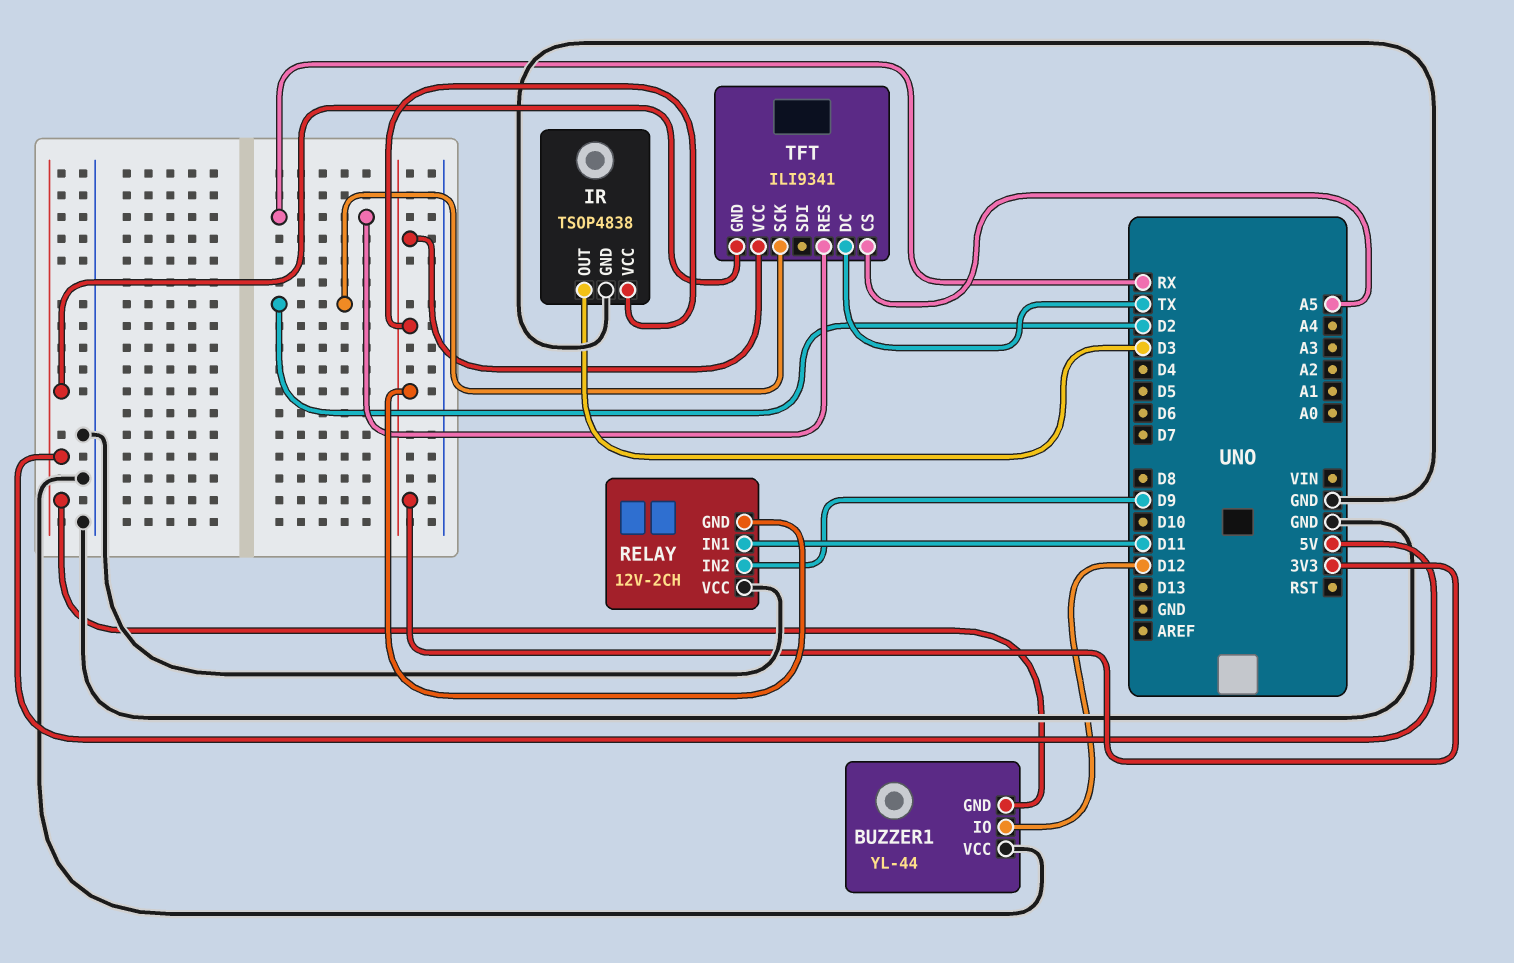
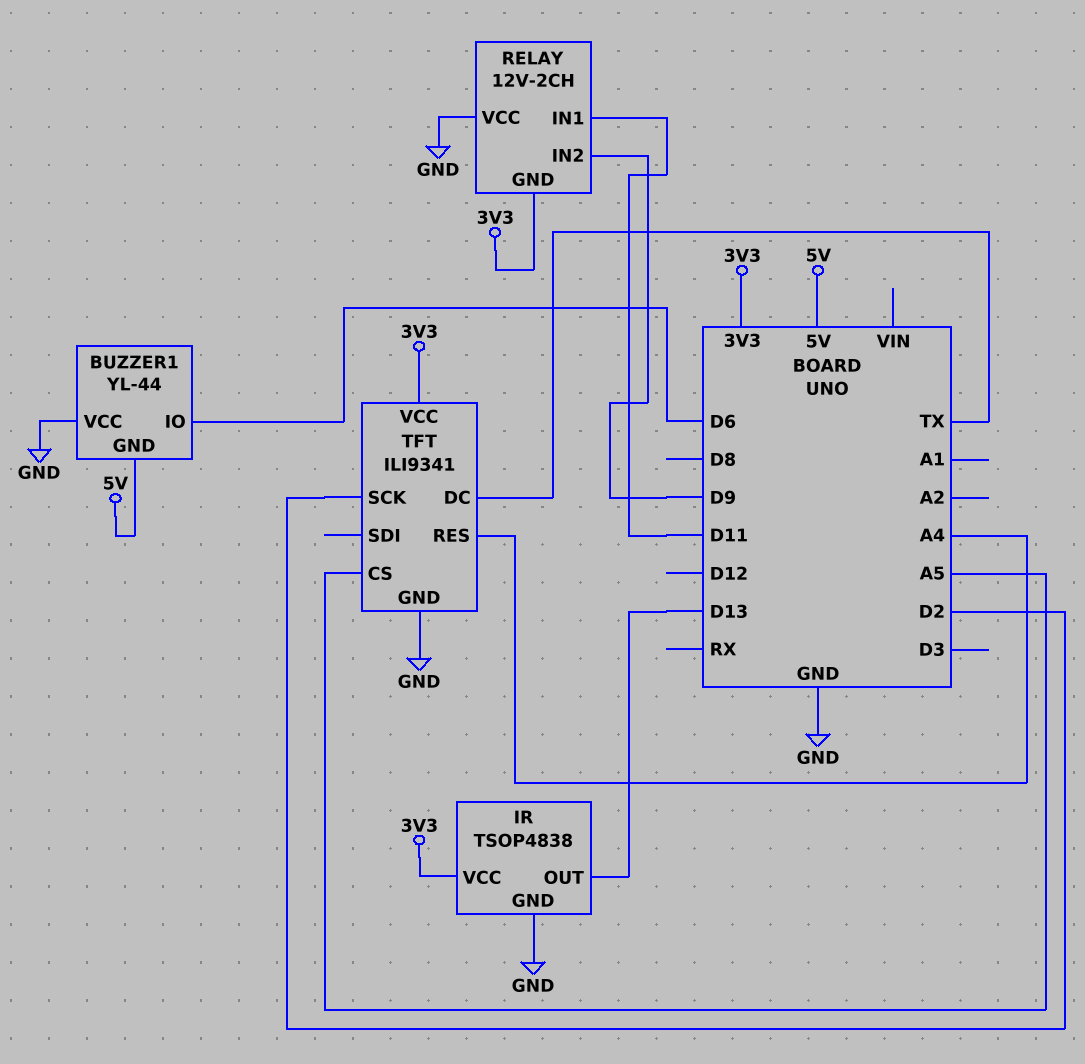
BUZZER1 pin IO: D12 -> D6
IR pin OUT: D3 -> D13
TFT pin GND: 5V -> GND
TFT pin RES: RX -> A4

